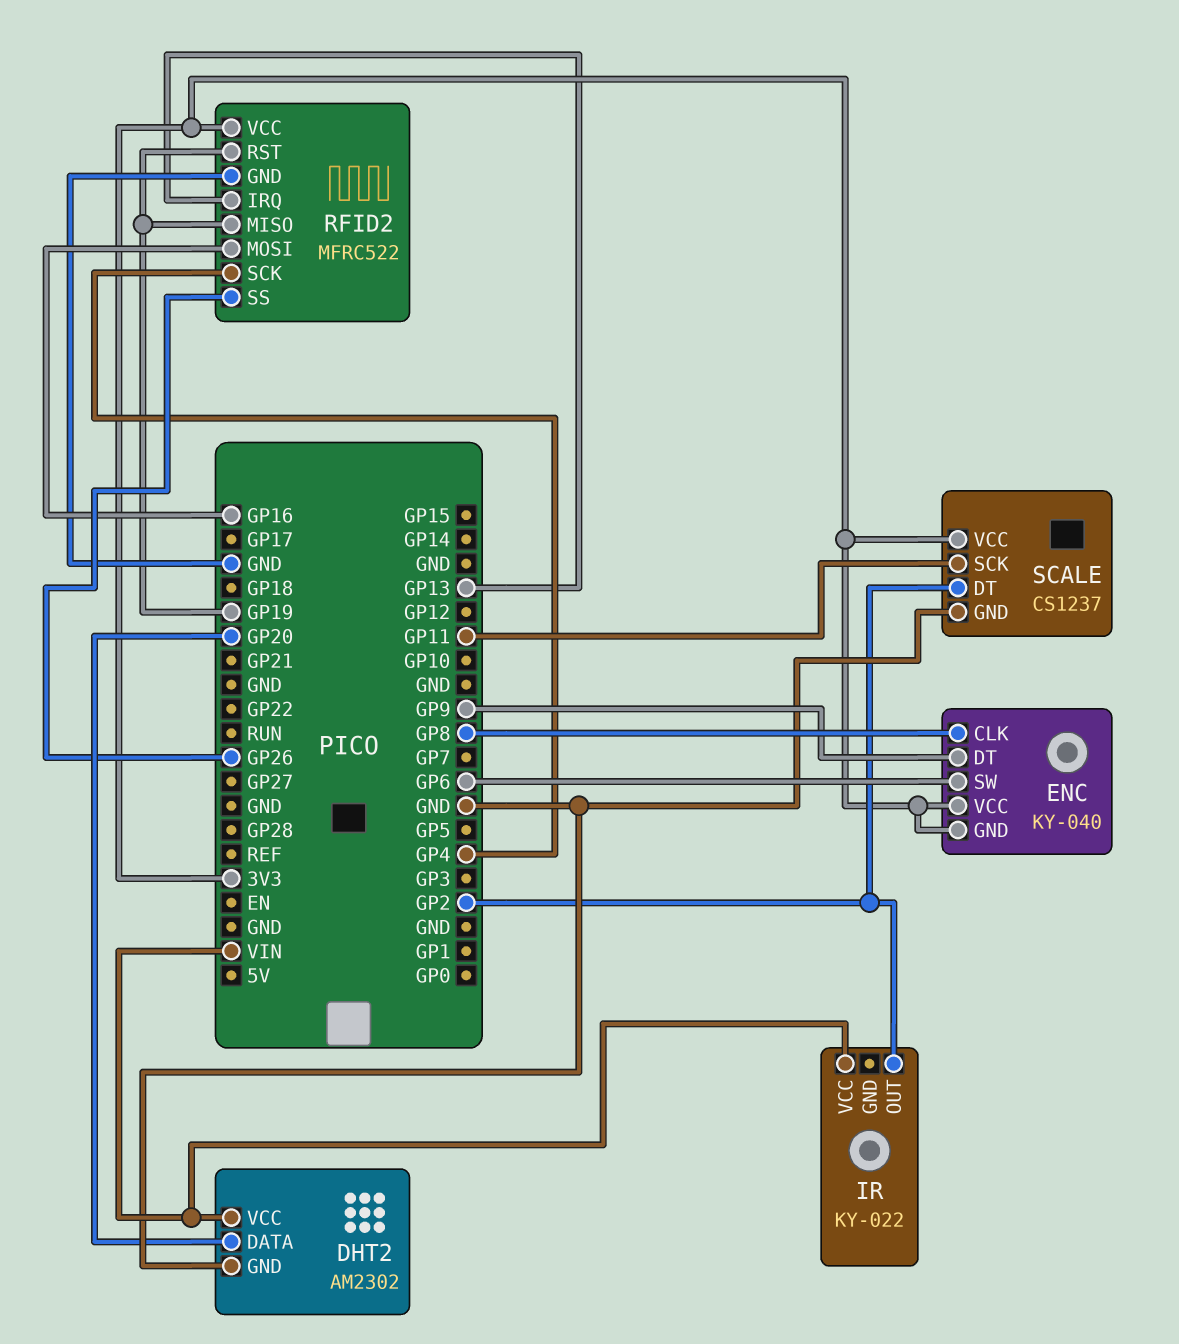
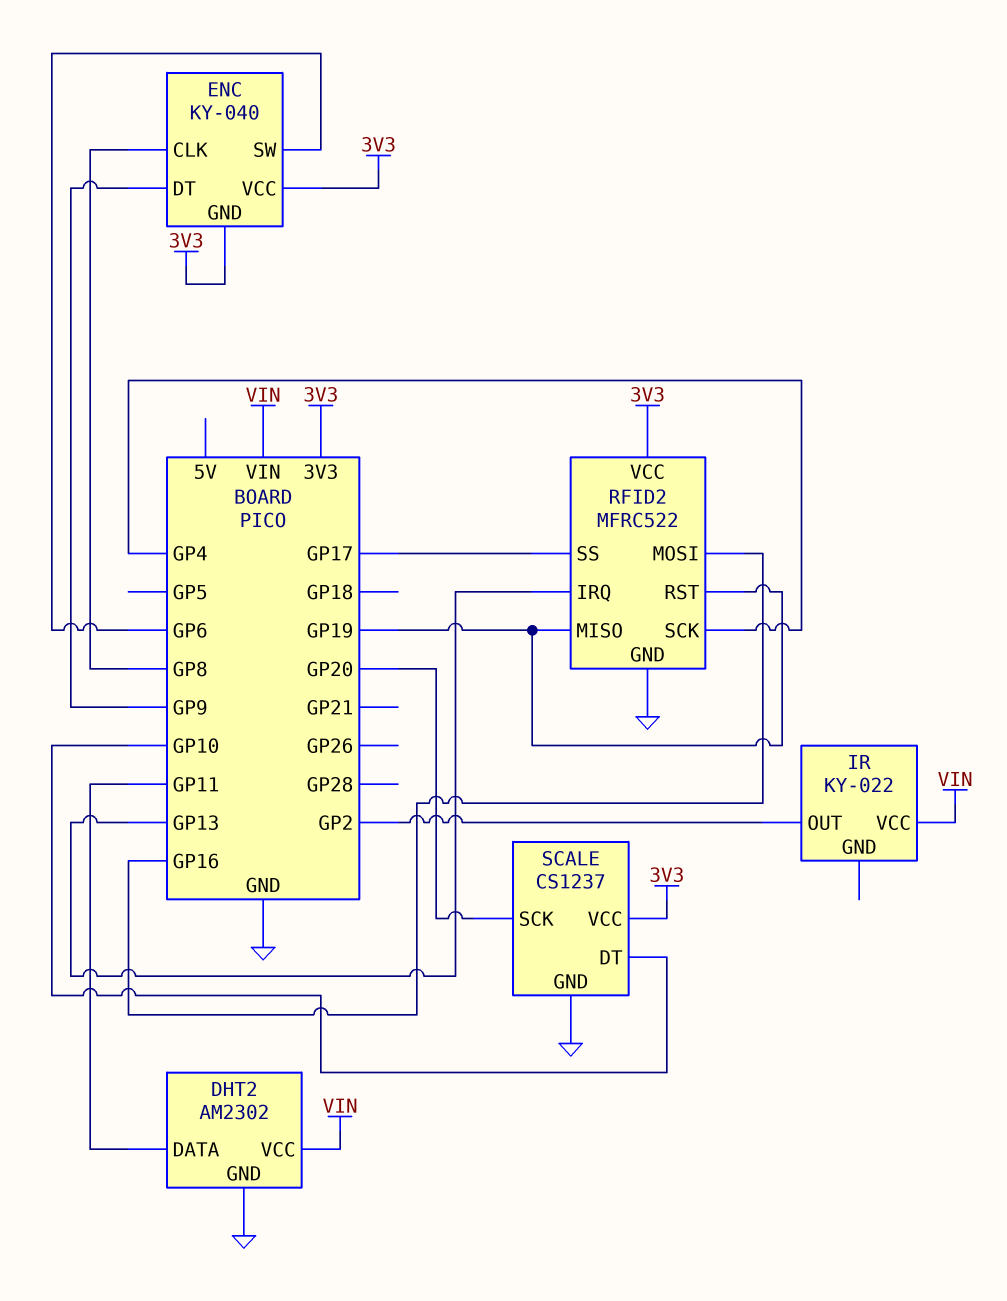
DHT2 pin DATA: GP20 -> GP11
RFID2 pin SS: GP26 -> GP17
SCALE pin DT: GP2 -> GP10
SCALE pin SCK: GP11 -> GP20

